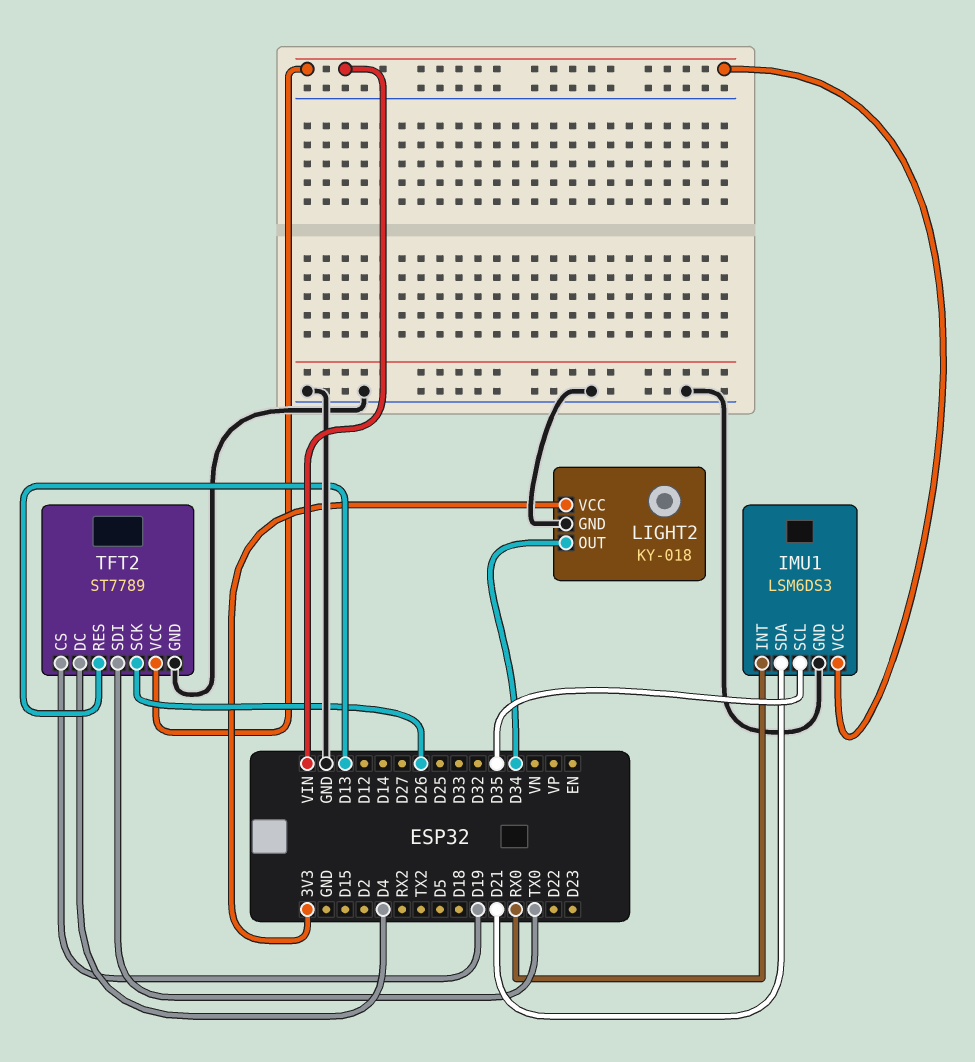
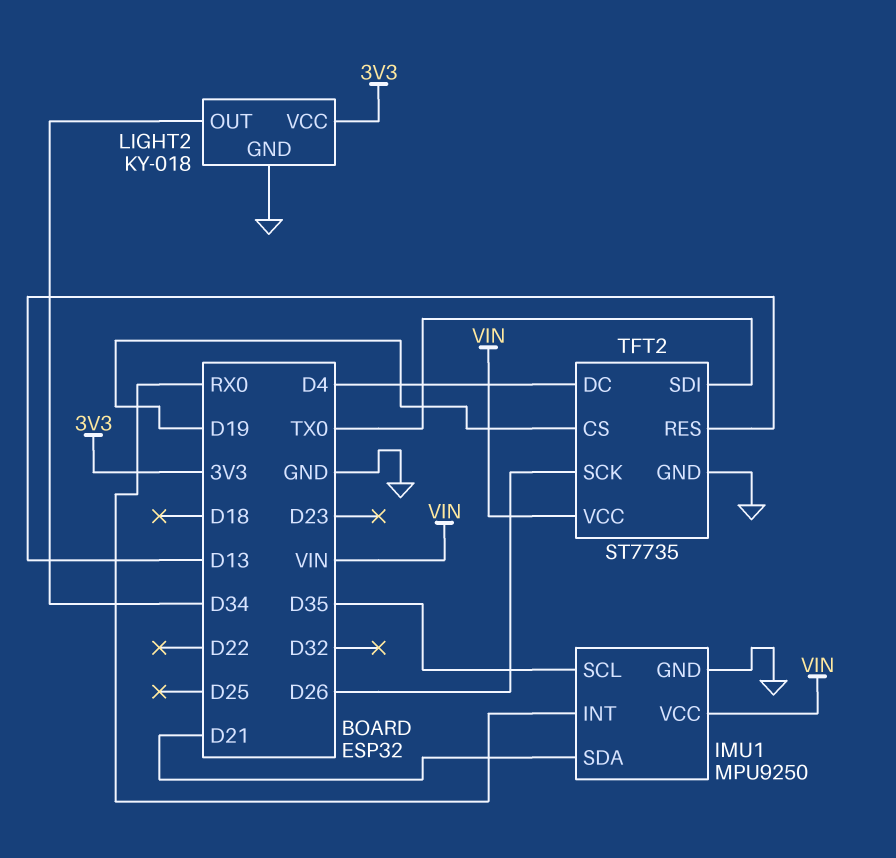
IMU1: LSM6DS3 -> MPU9250
TFT2: ST7789 -> ST7735

